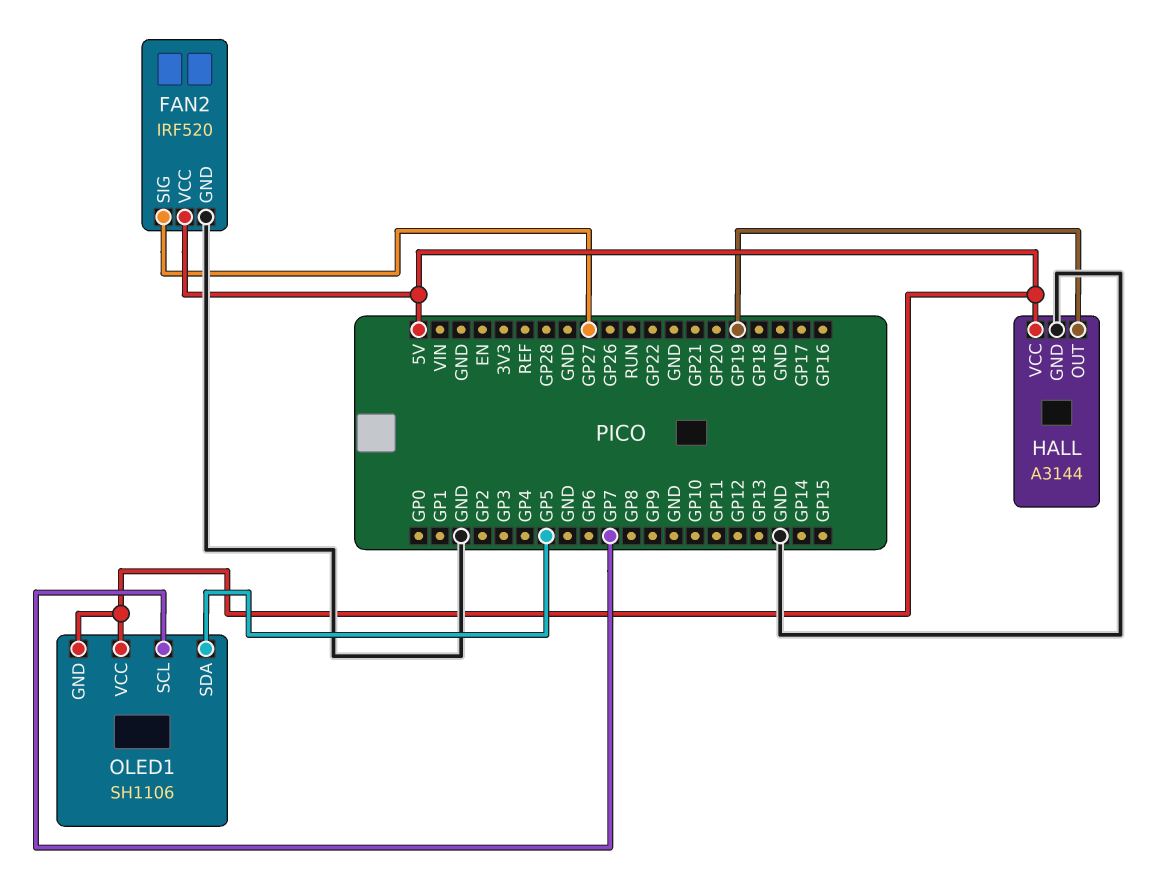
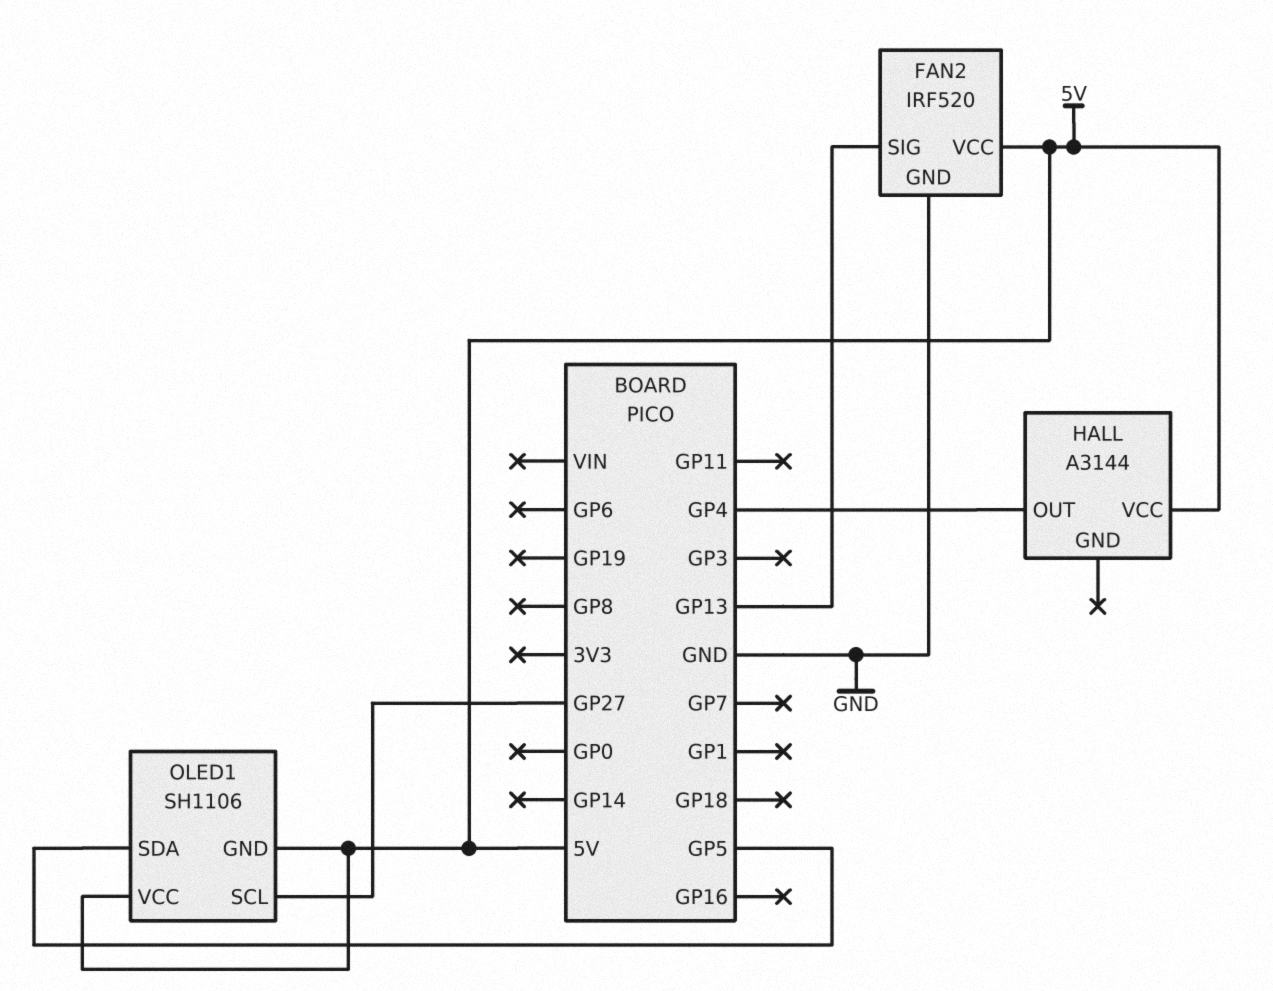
FAN2 pin SIG: GP27 -> GP13
HALL pin GND: GND -> none
HALL pin OUT: GP19 -> GP4
OLED1 pin SCL: GP7 -> GP27

